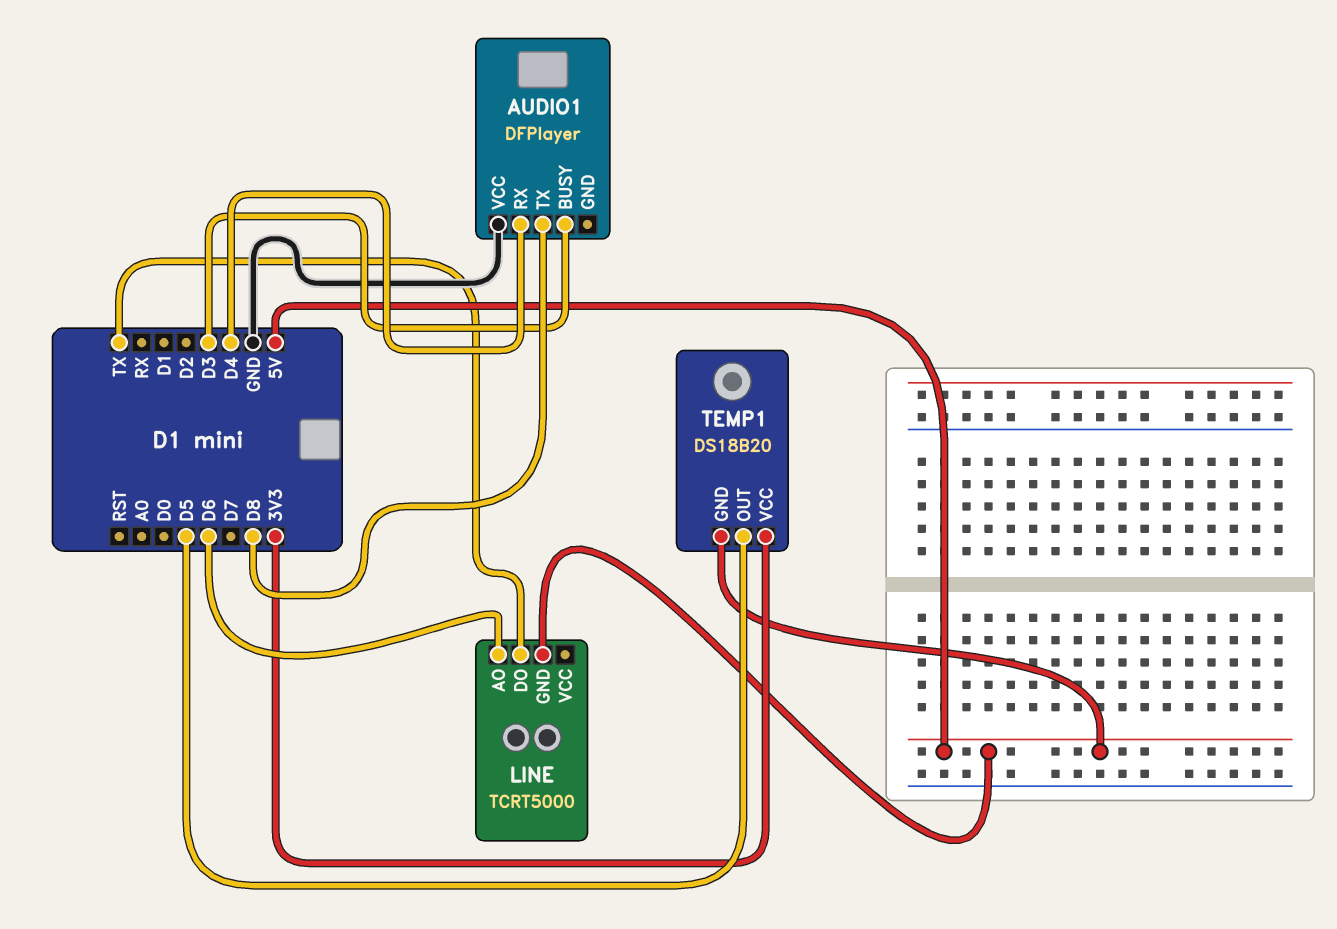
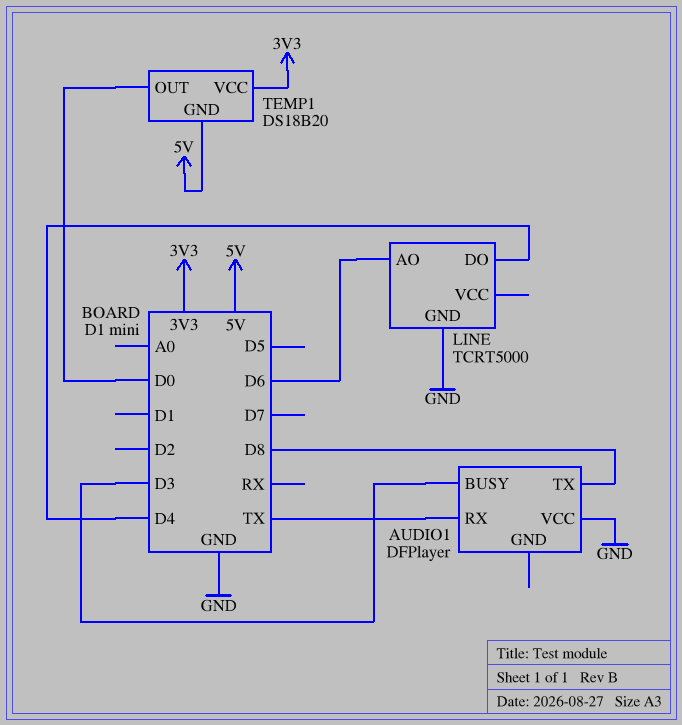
AUDIO1 pin RX: D4 -> TX
LINE pin DO: TX -> D4
LINE pin GND: 5V -> GND
TEMP1 pin OUT: D5 -> D0

